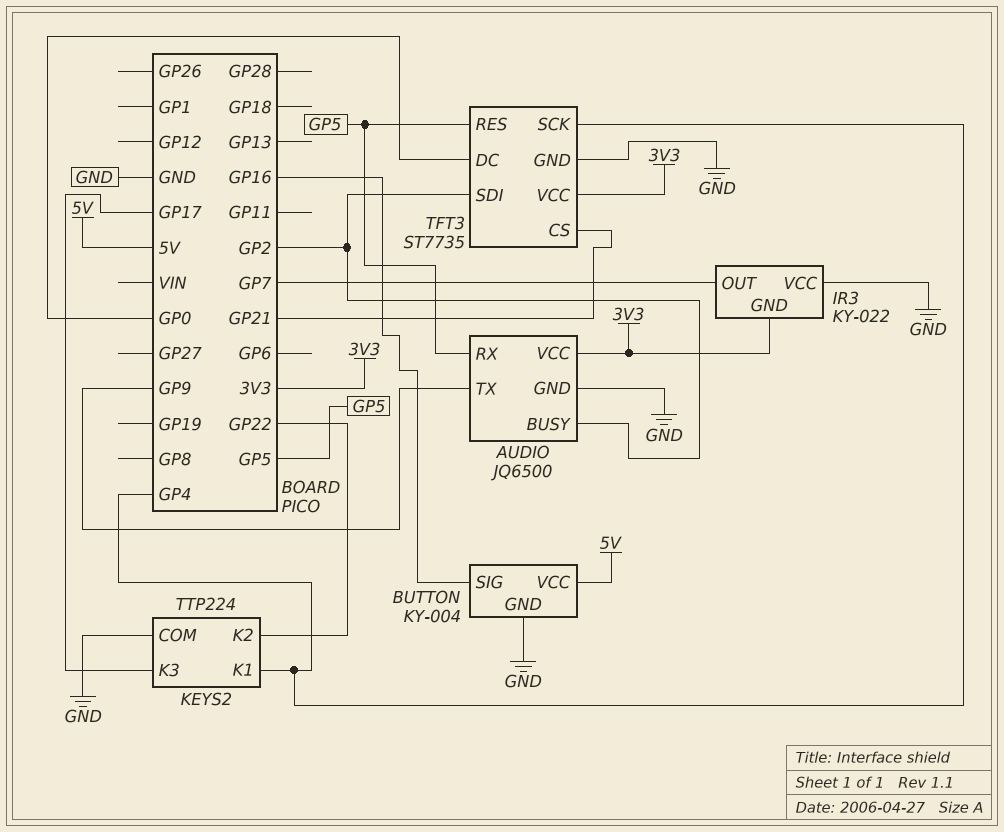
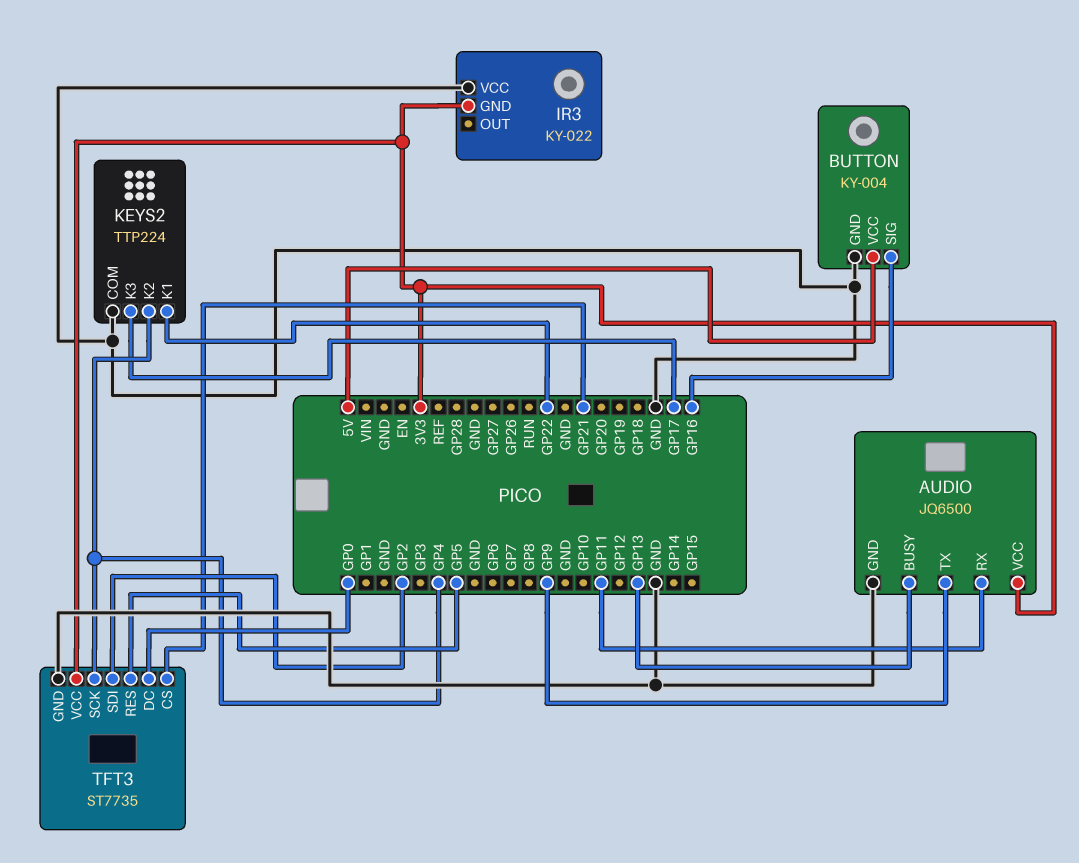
AUDIO pin BUSY: GP2 -> GP13
AUDIO pin RX: GP5 -> GP11
IR3 pin OUT: GP7 -> none
KEYS2 pin K1: GP4 -> GP22
KEYS2 pin K2: GP22 -> GP4

